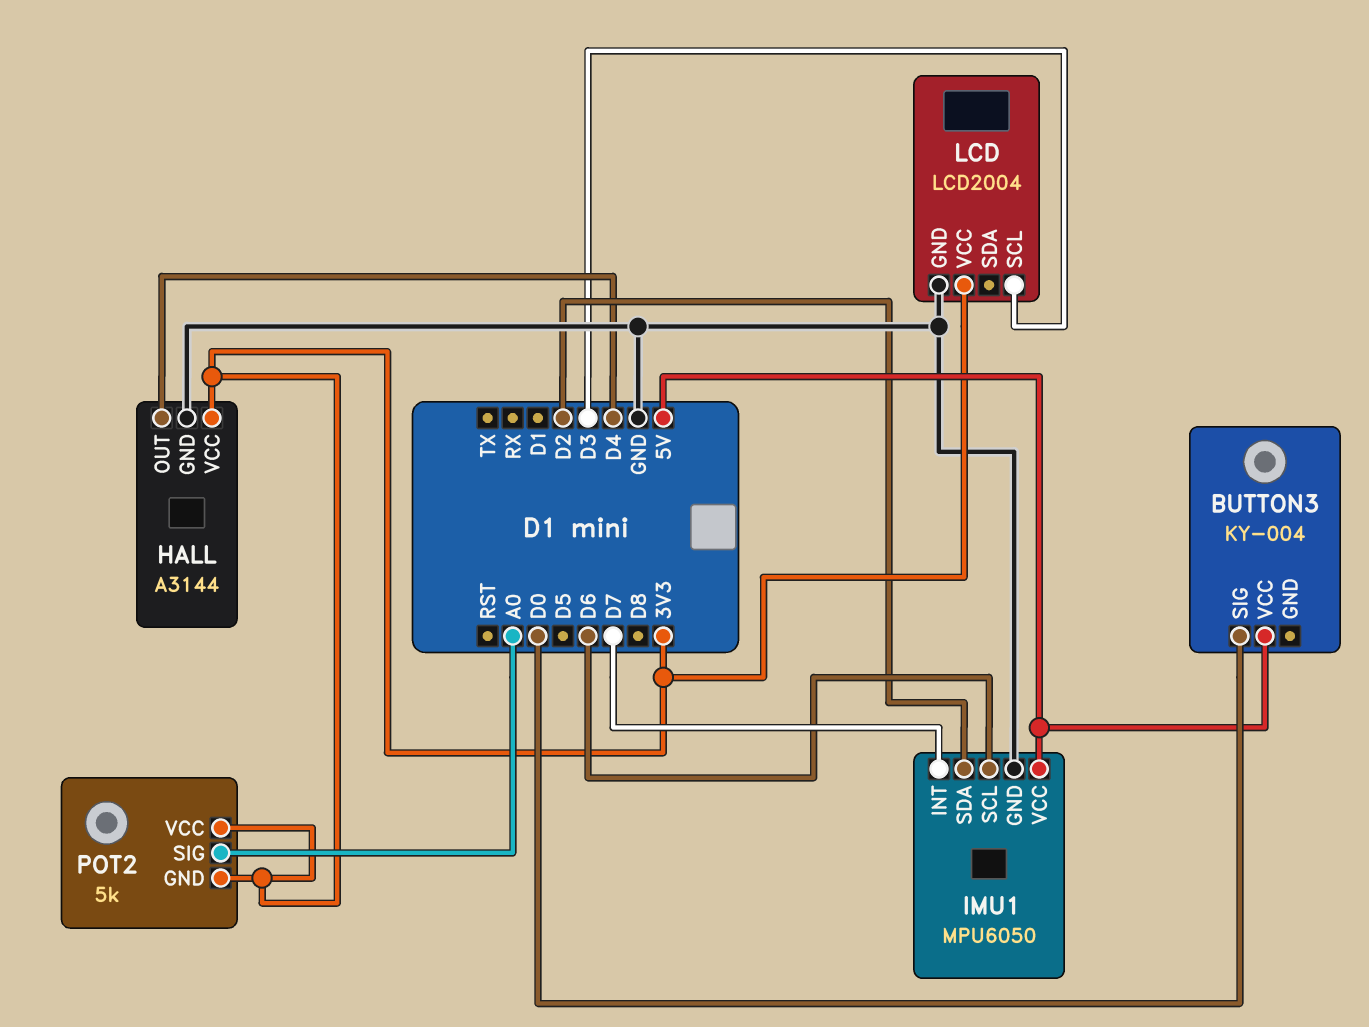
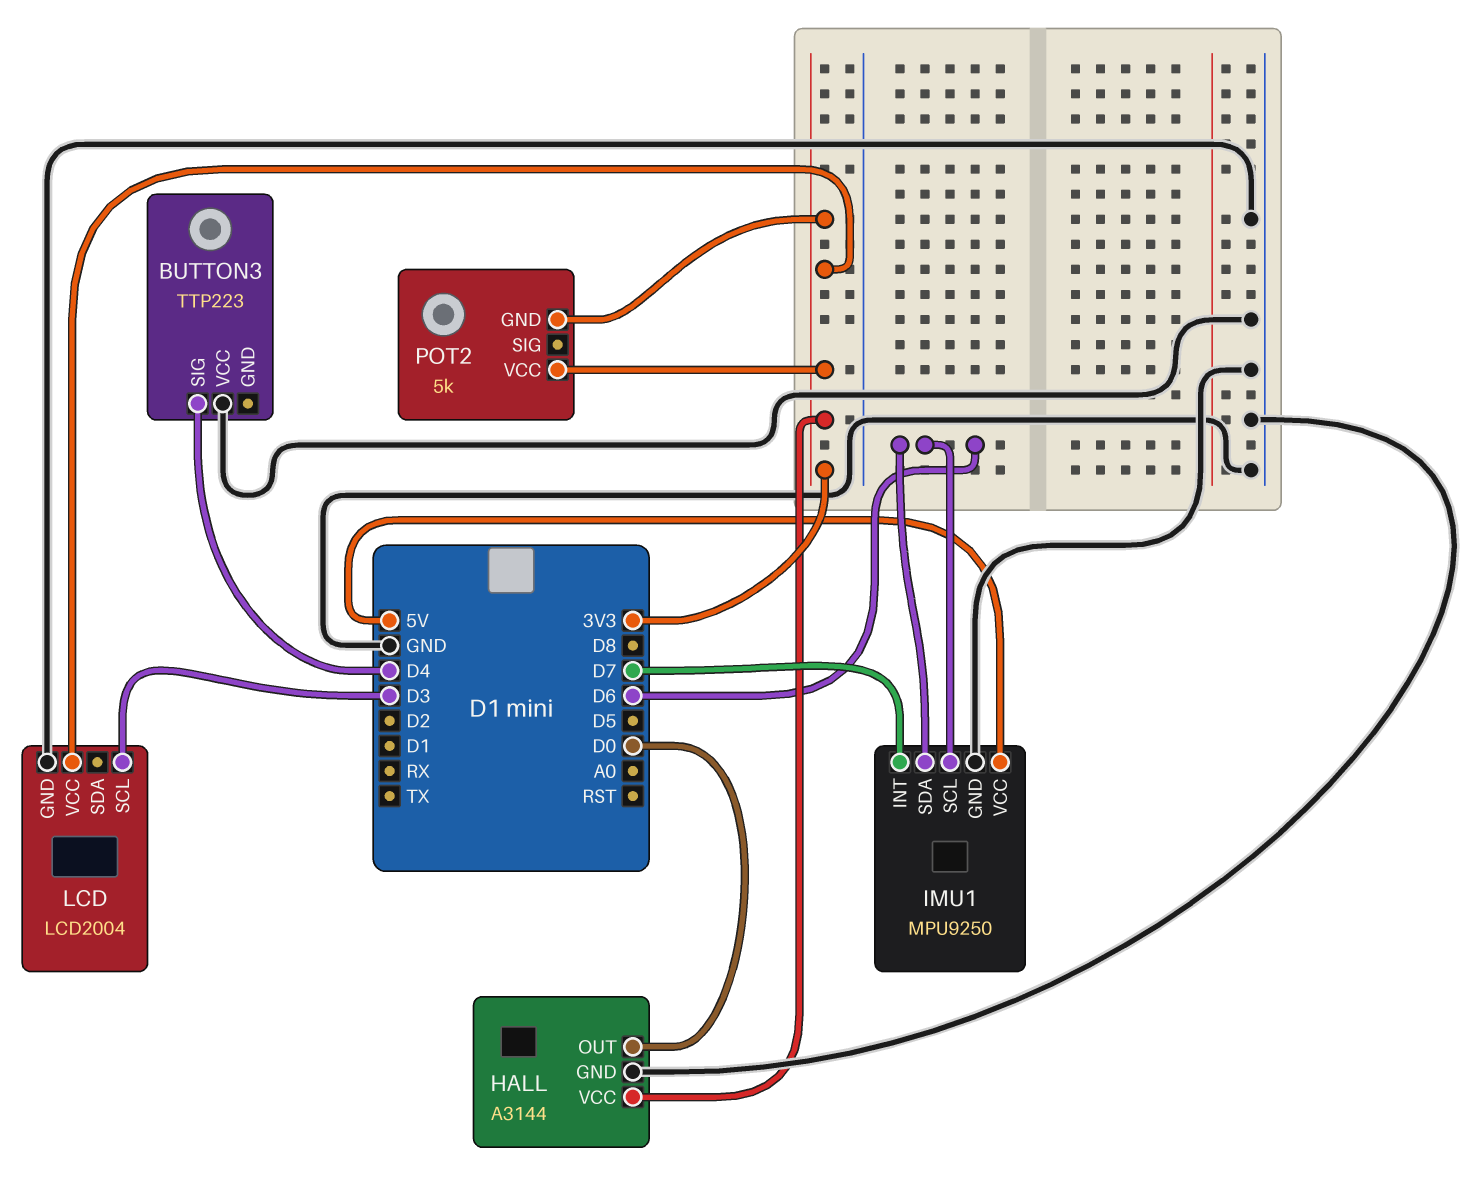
BUTTON3: KY-004 -> TTP223
BUTTON3 pin SIG: D0 -> D4
BUTTON3 pin VCC: 5V -> GND
HALL pin OUT: D4 -> D0
IMU1: MPU6050 -> MPU9250
IMU1 pin SDA: D2 -> D6
POT2 pin SIG: A0 -> none

